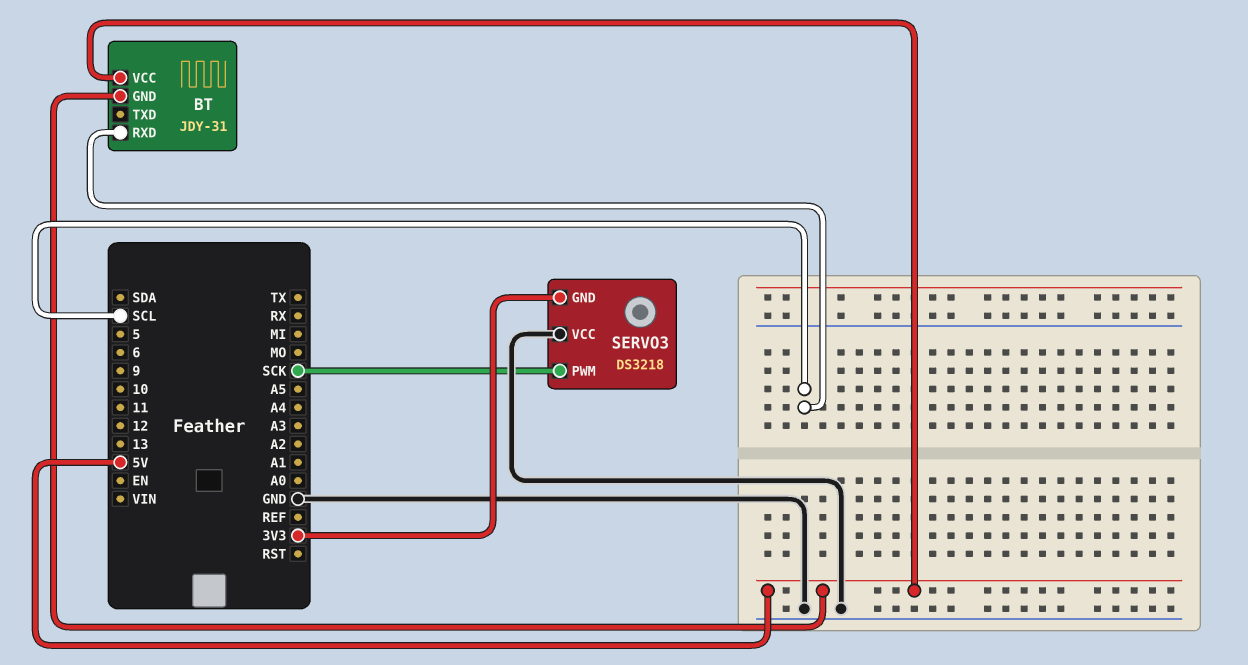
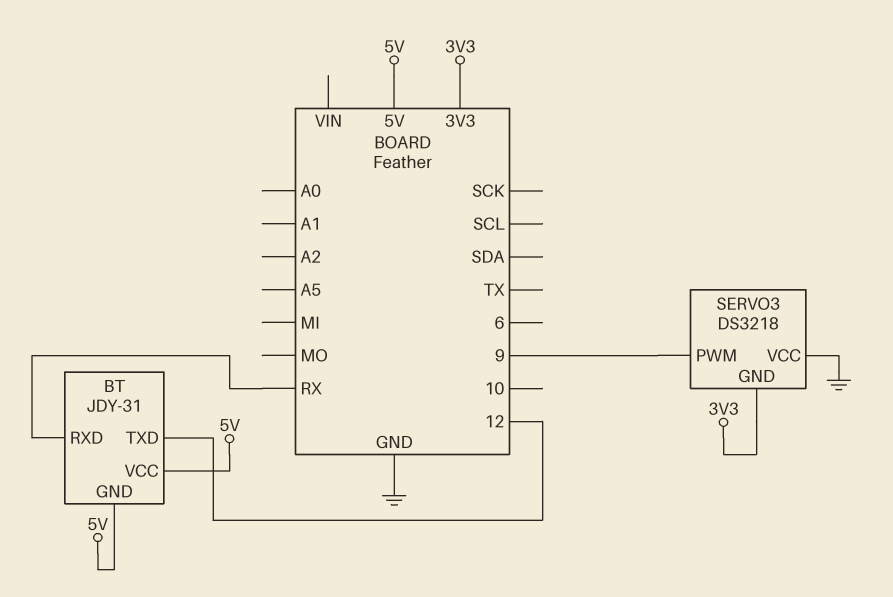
BT pin RXD: SCL -> RX
BT pin TXD: none -> 12
SERVO3 pin PWM: SCK -> 9

